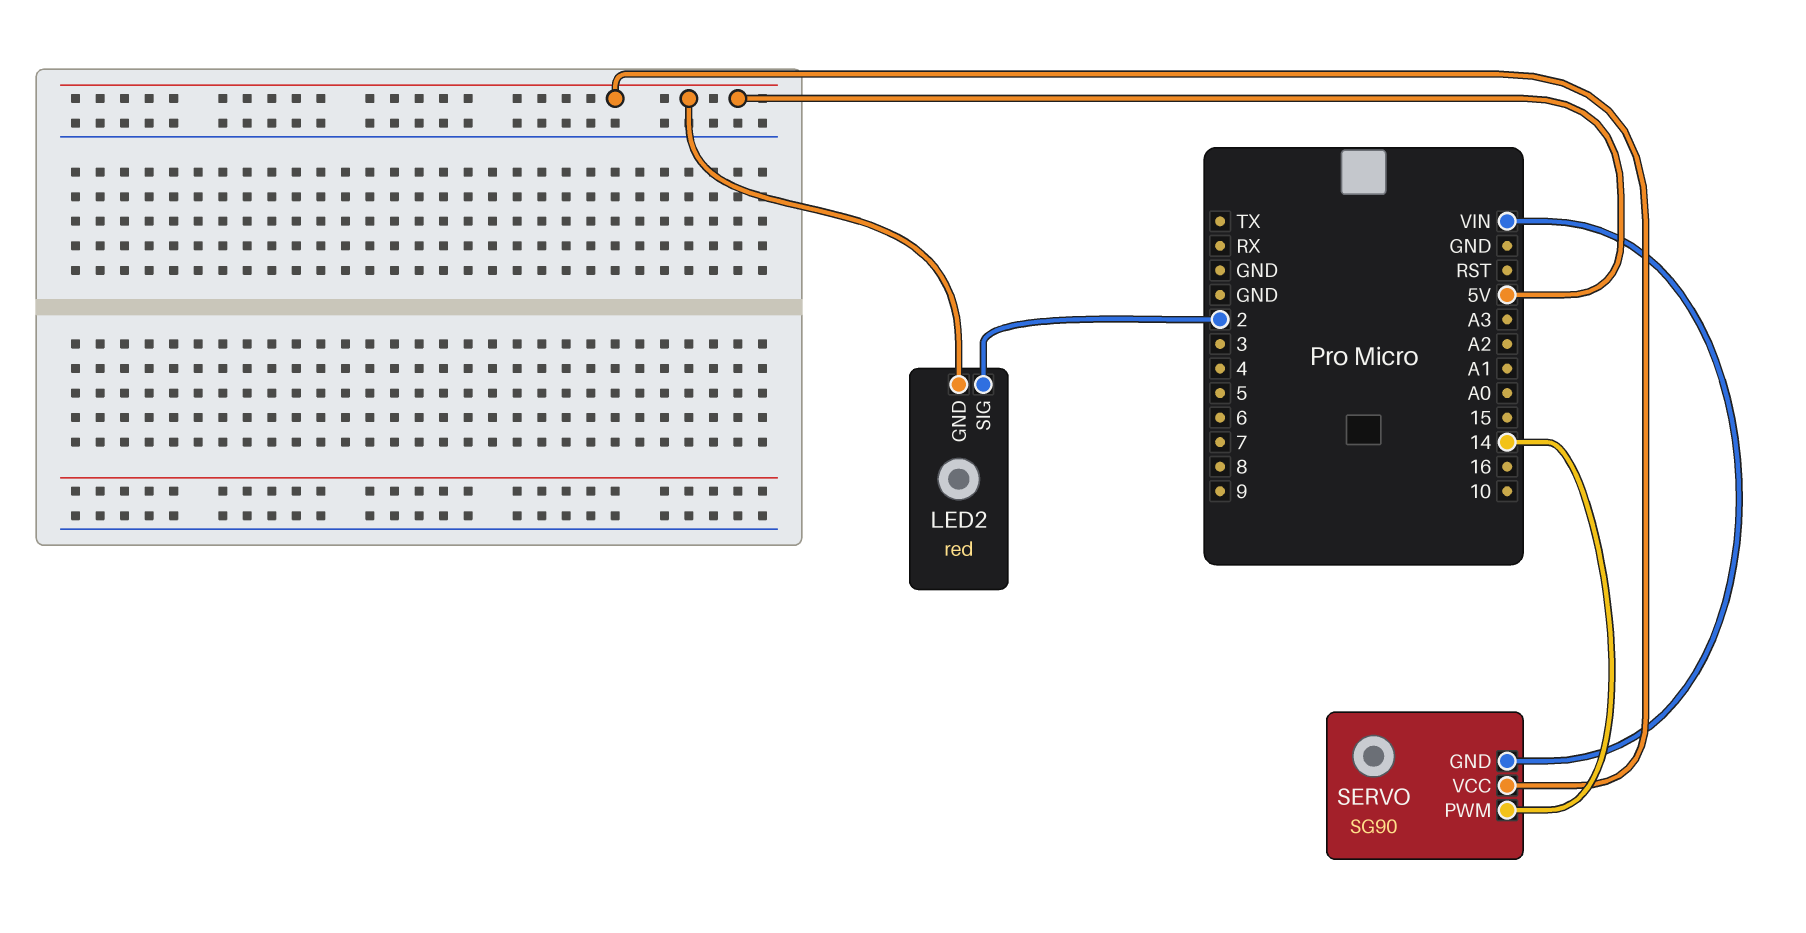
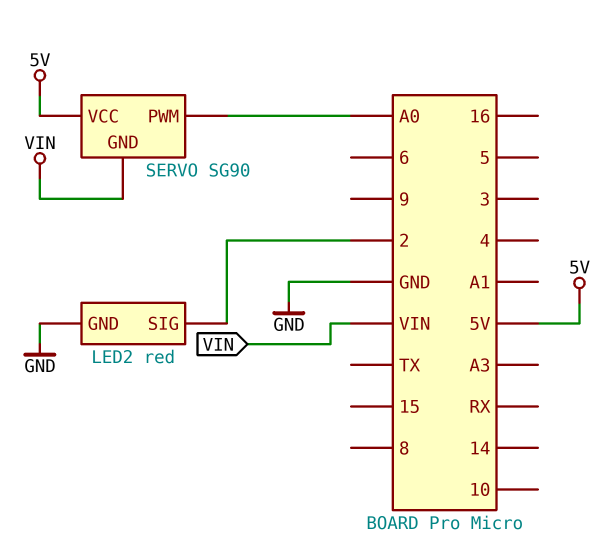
LED2 pin GND: 5V -> GND
SERVO pin PWM: 14 -> A0

